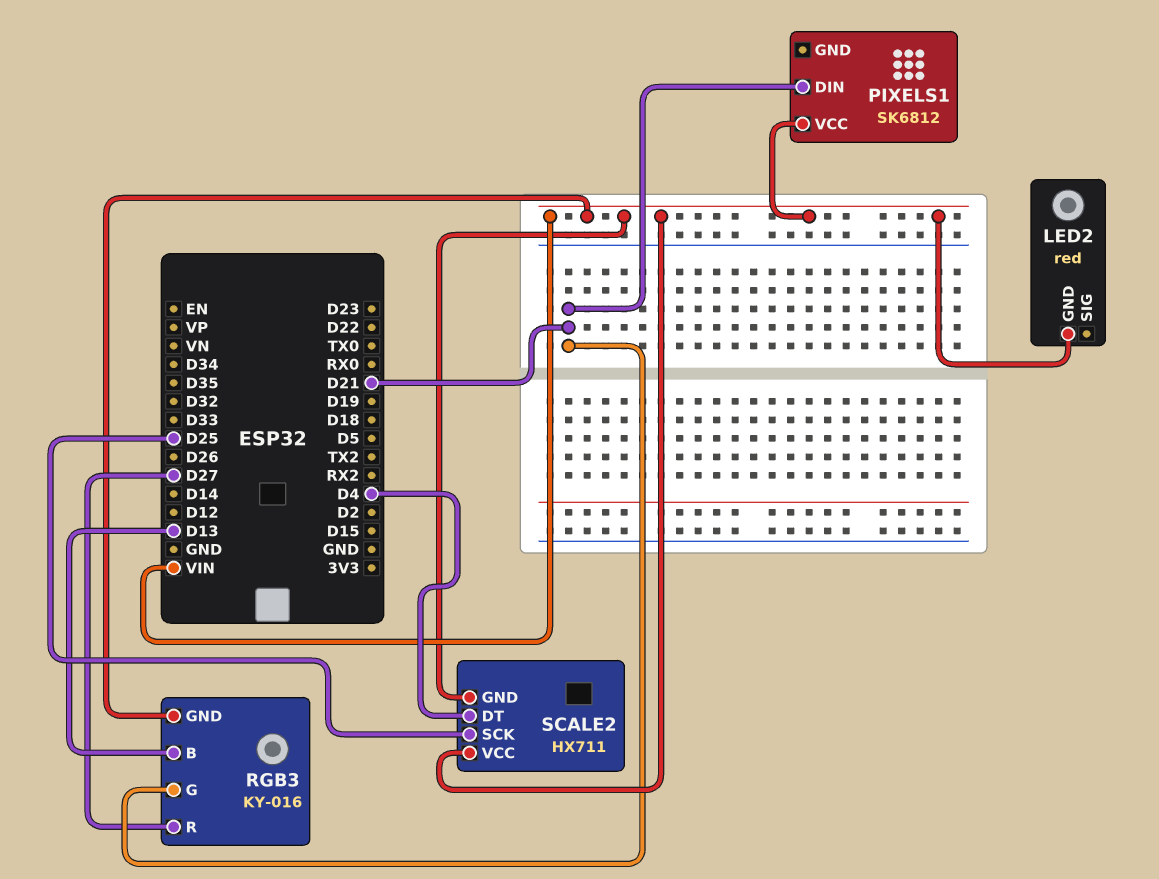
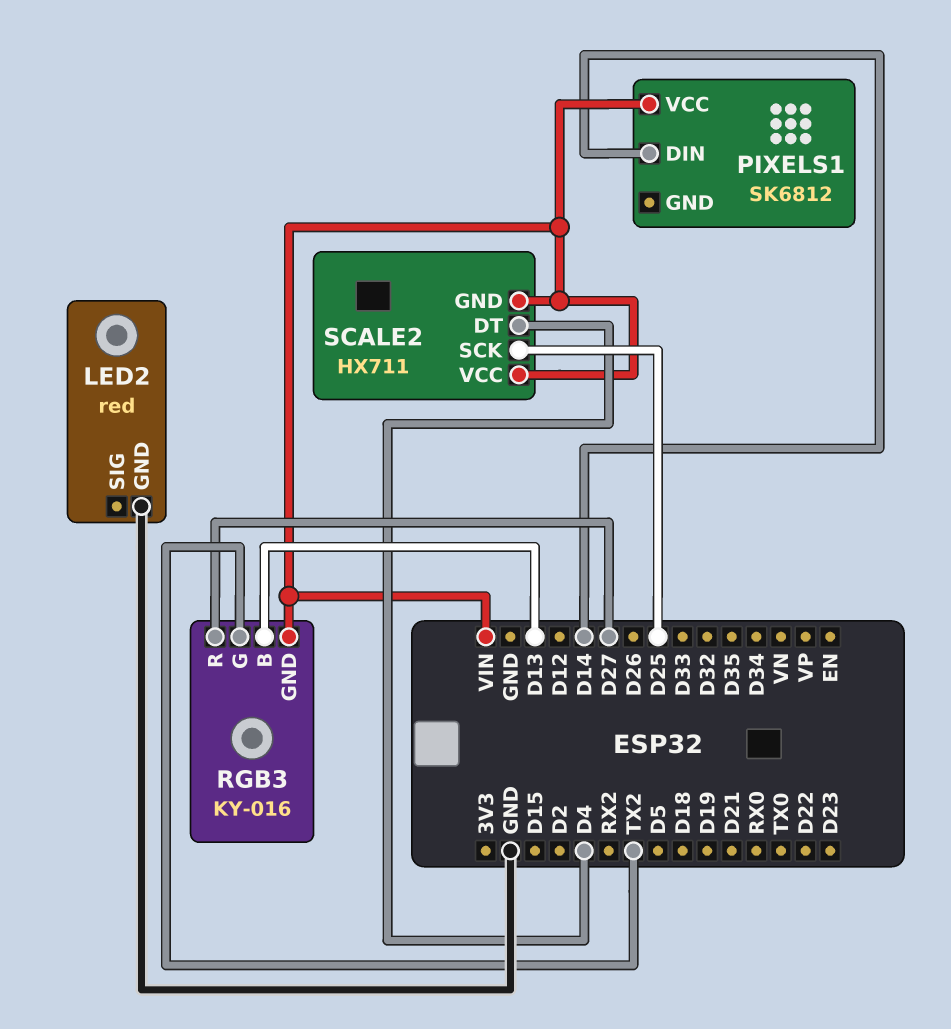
LED2 pin GND: VIN -> GND
PIXELS1 pin DIN: D21 -> D14
RGB3 pin G: D21 -> TX2

